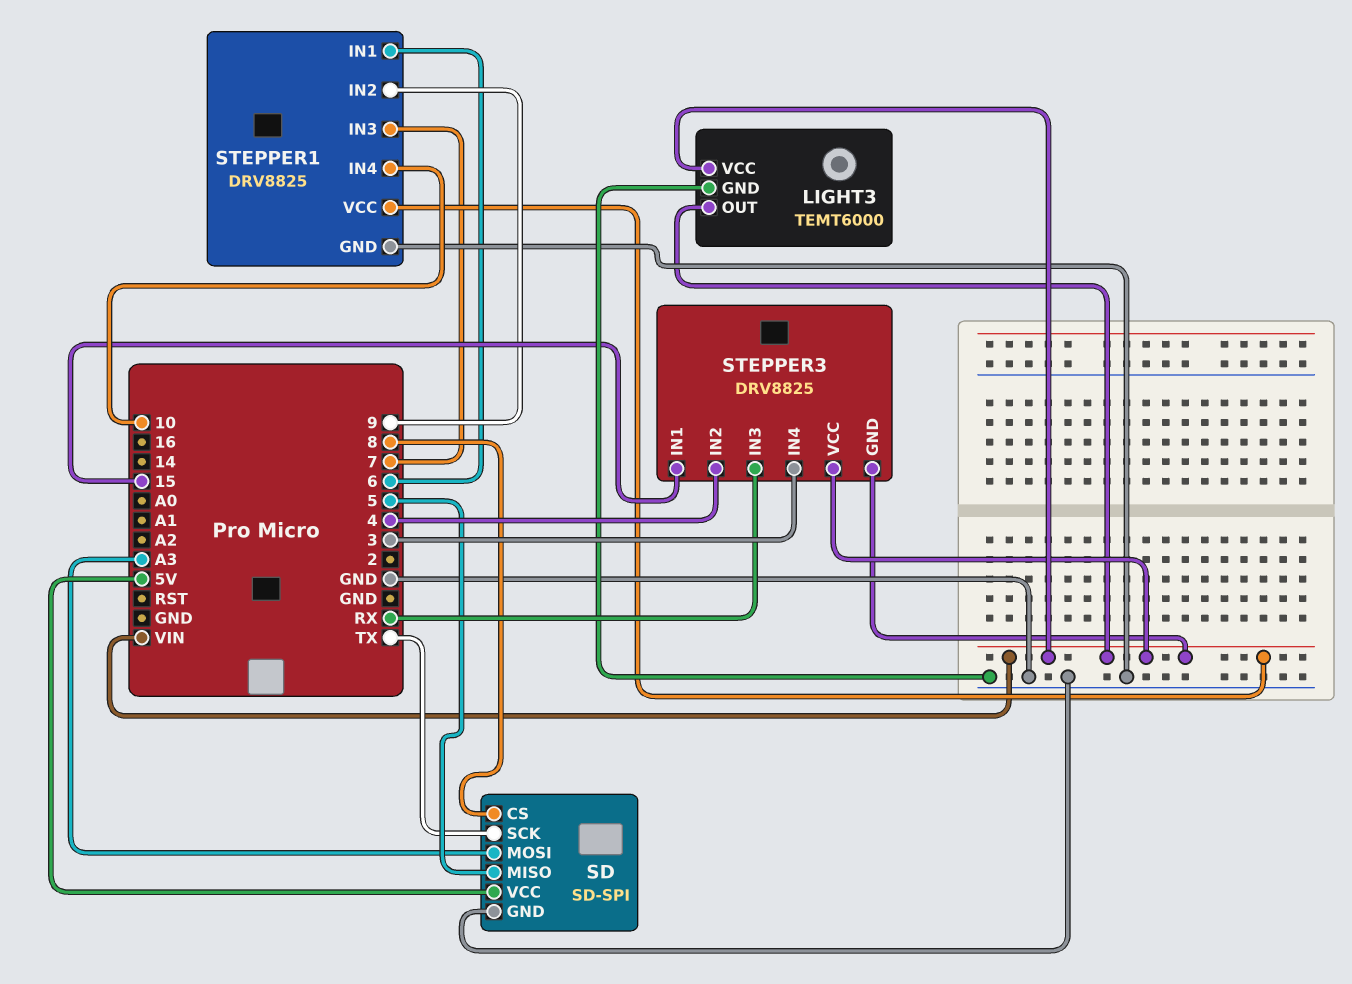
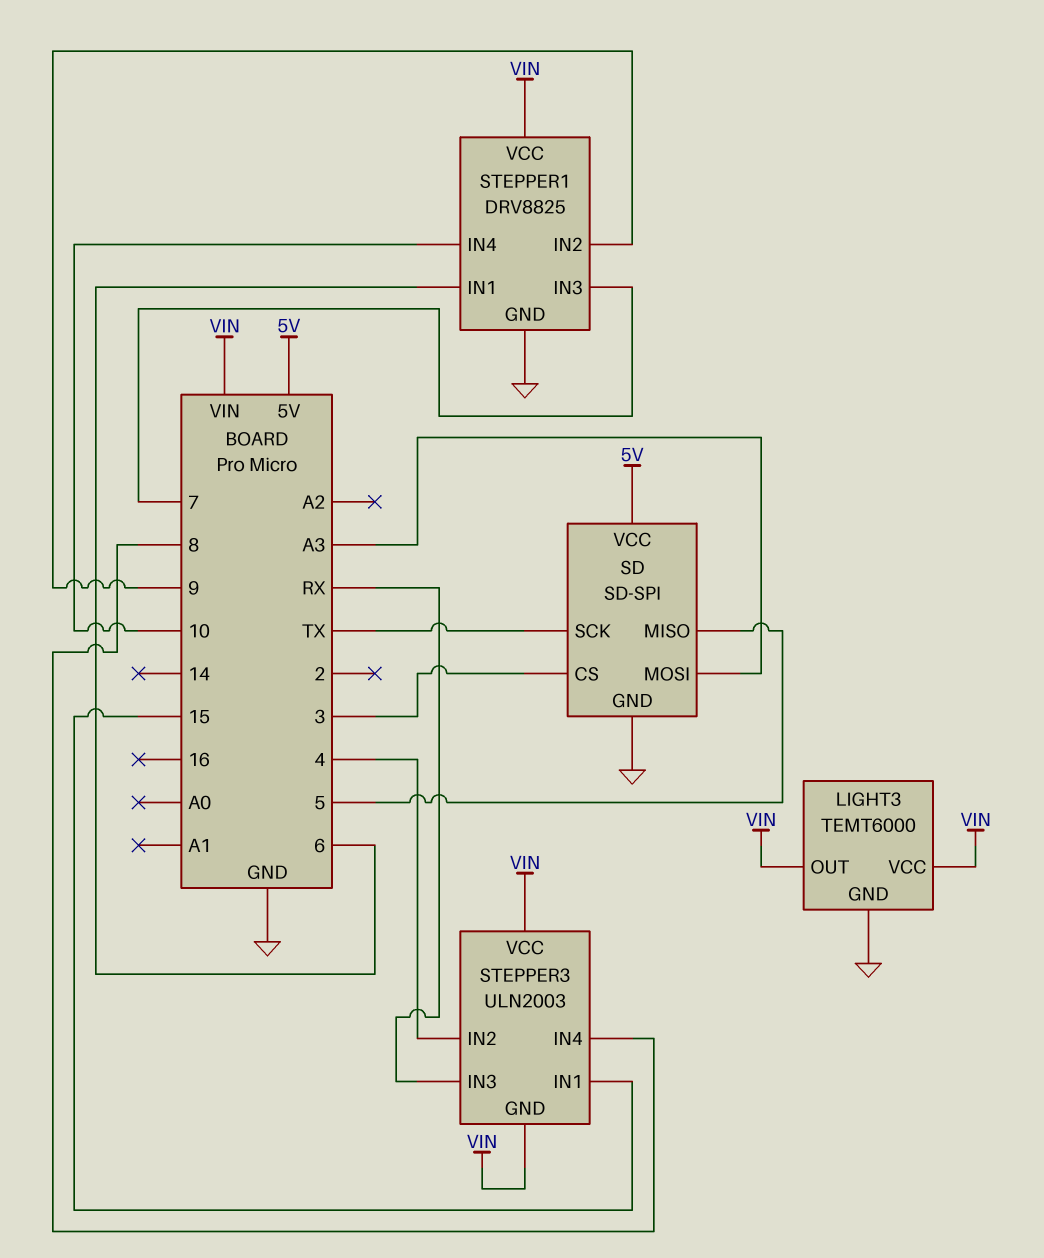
SD pin CS: 8 -> 3
STEPPER3: DRV8825 -> ULN2003
STEPPER3 pin IN4: 3 -> 8

